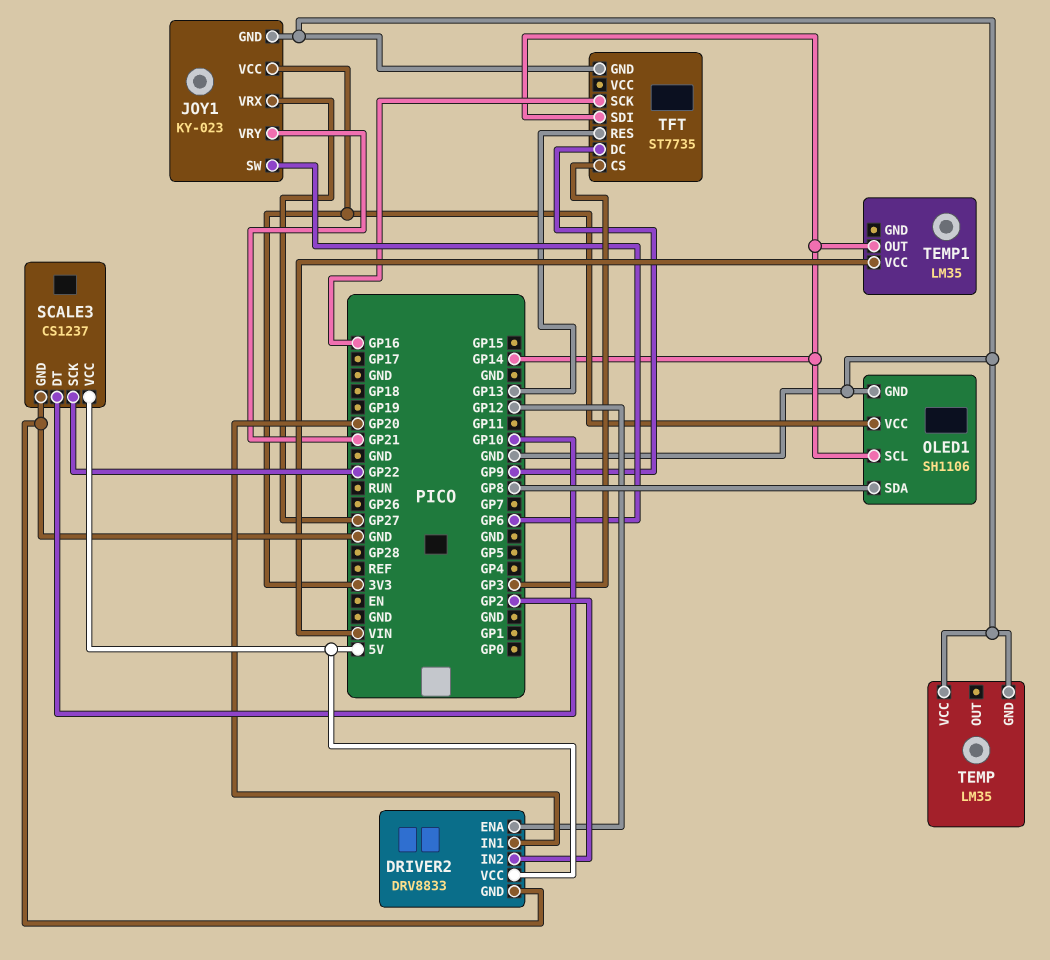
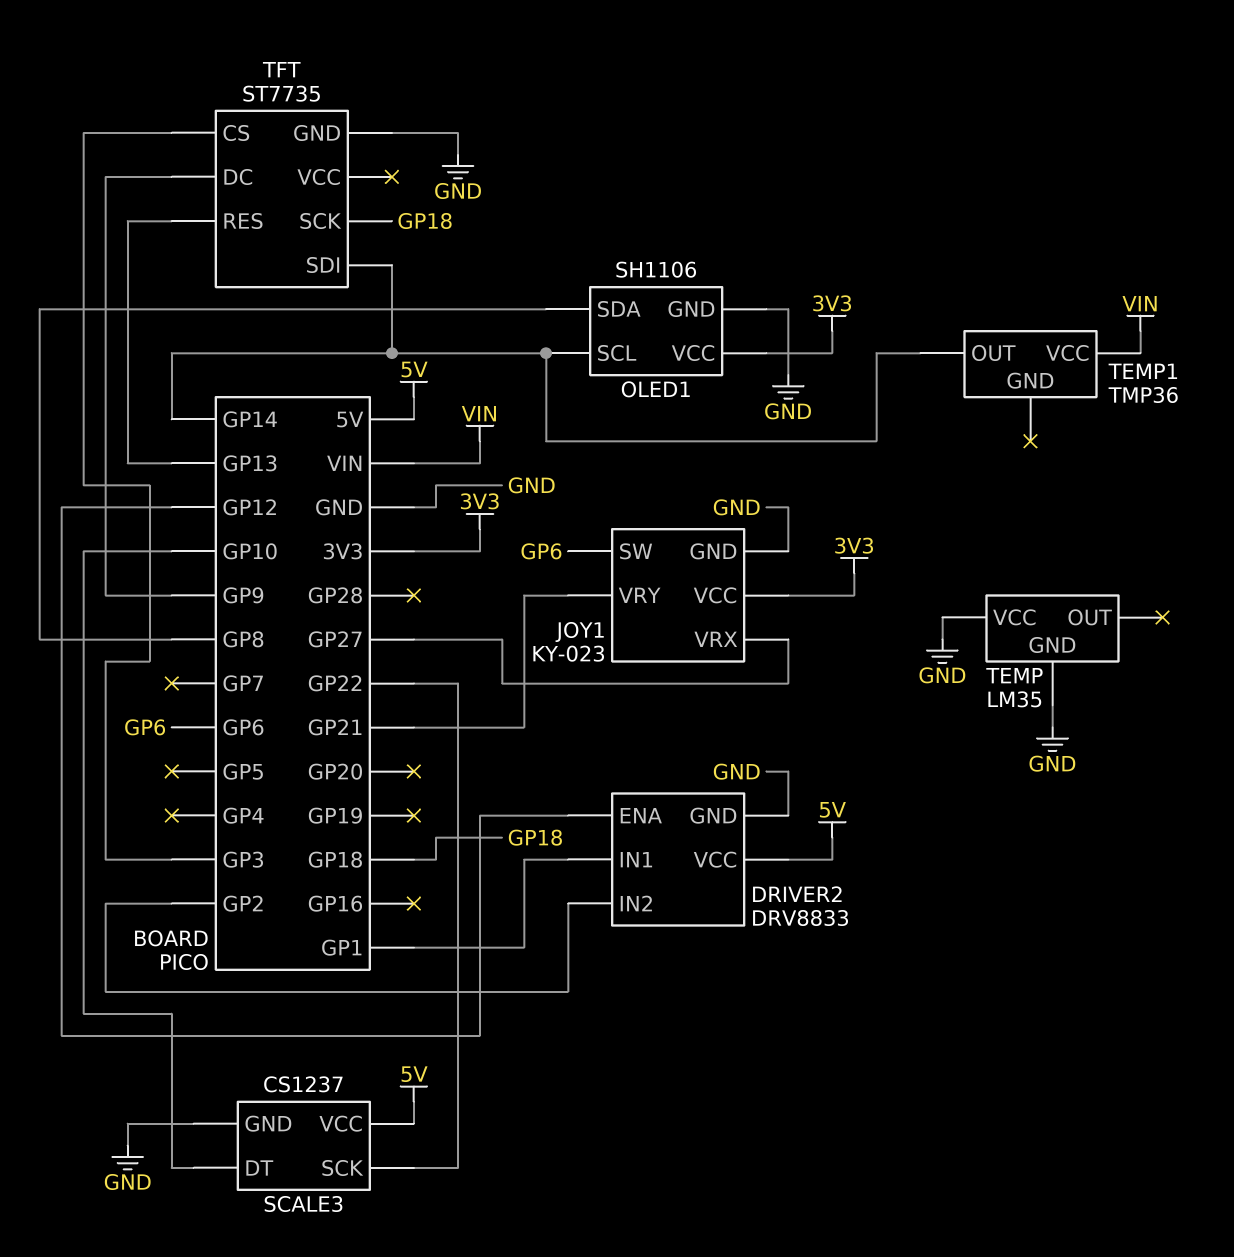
DRIVER2 pin IN1: GP20 -> GP1
TEMP1: LM35 -> TMP36
TFT pin SCK: GP16 -> GP18

